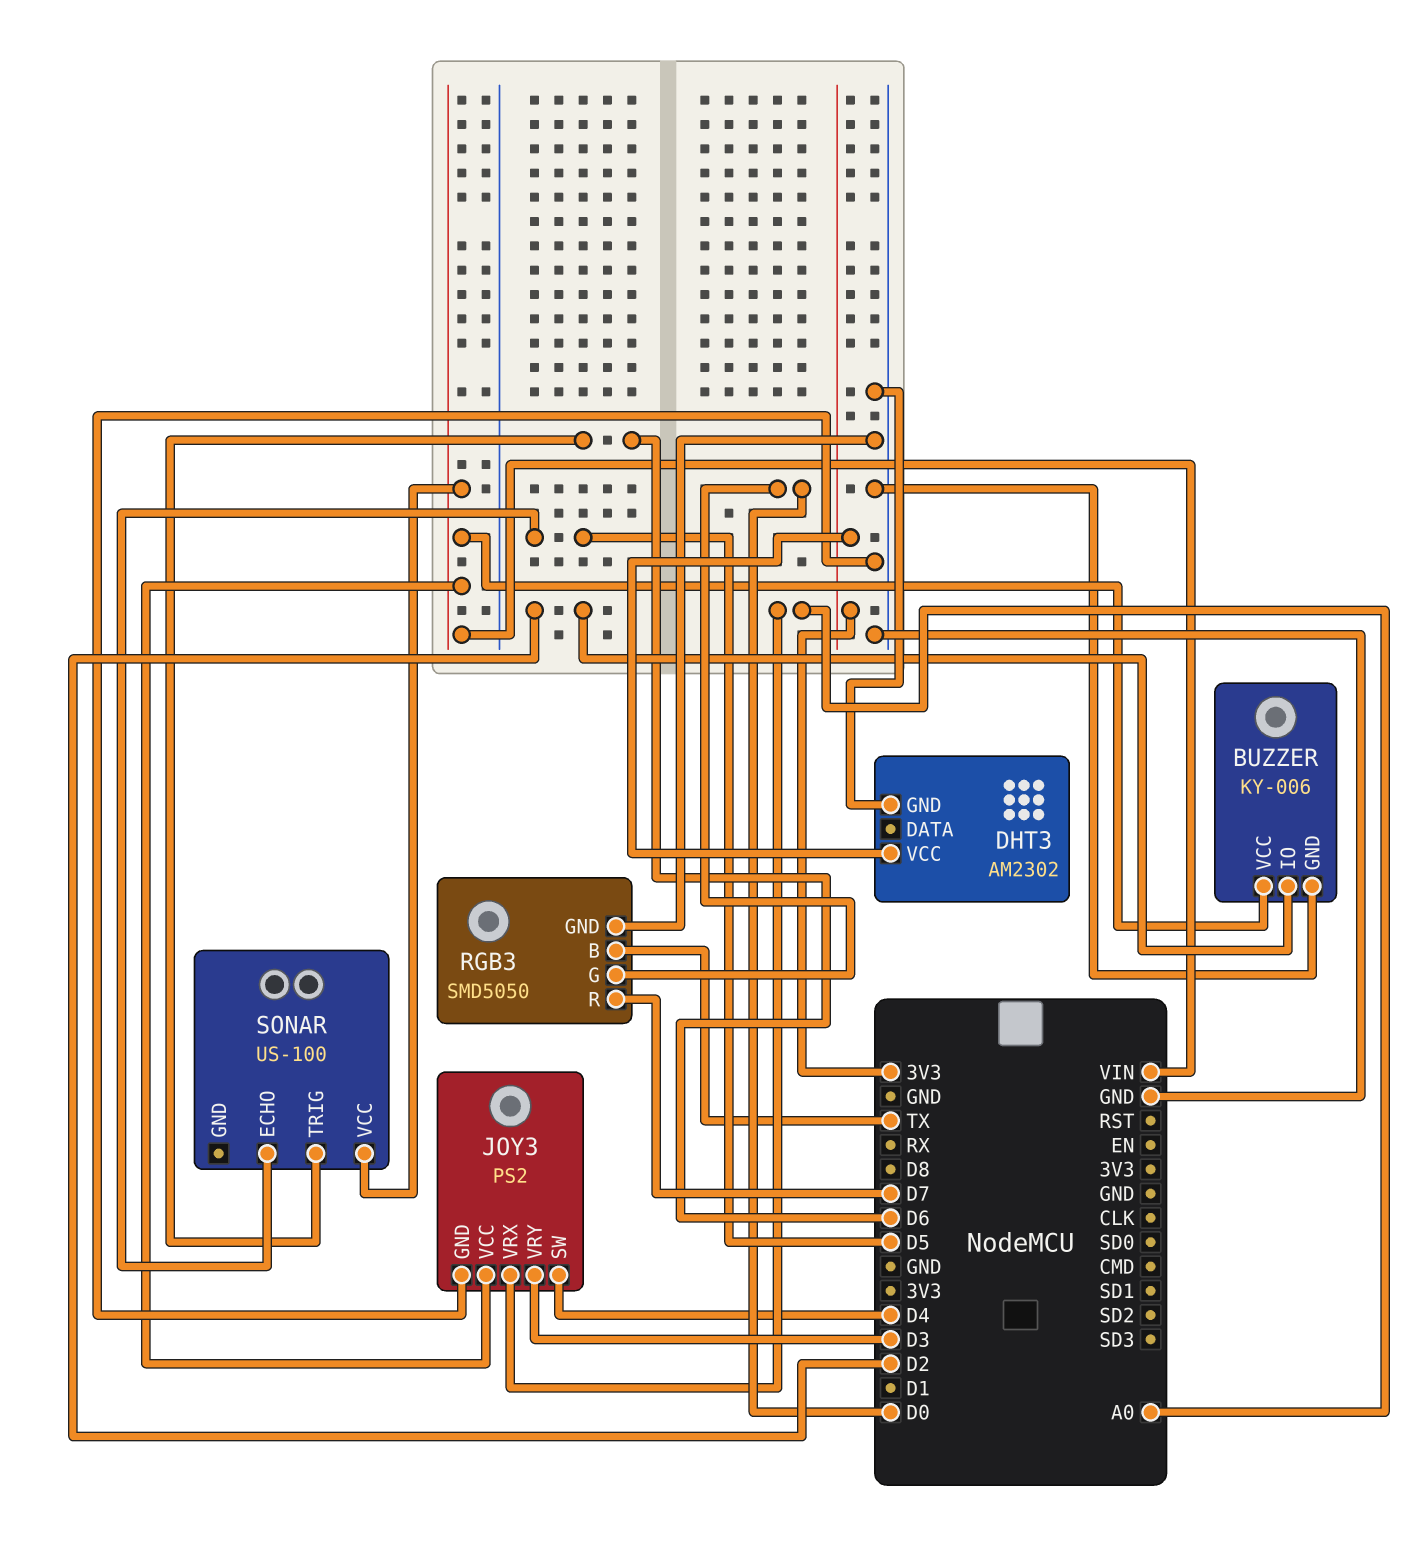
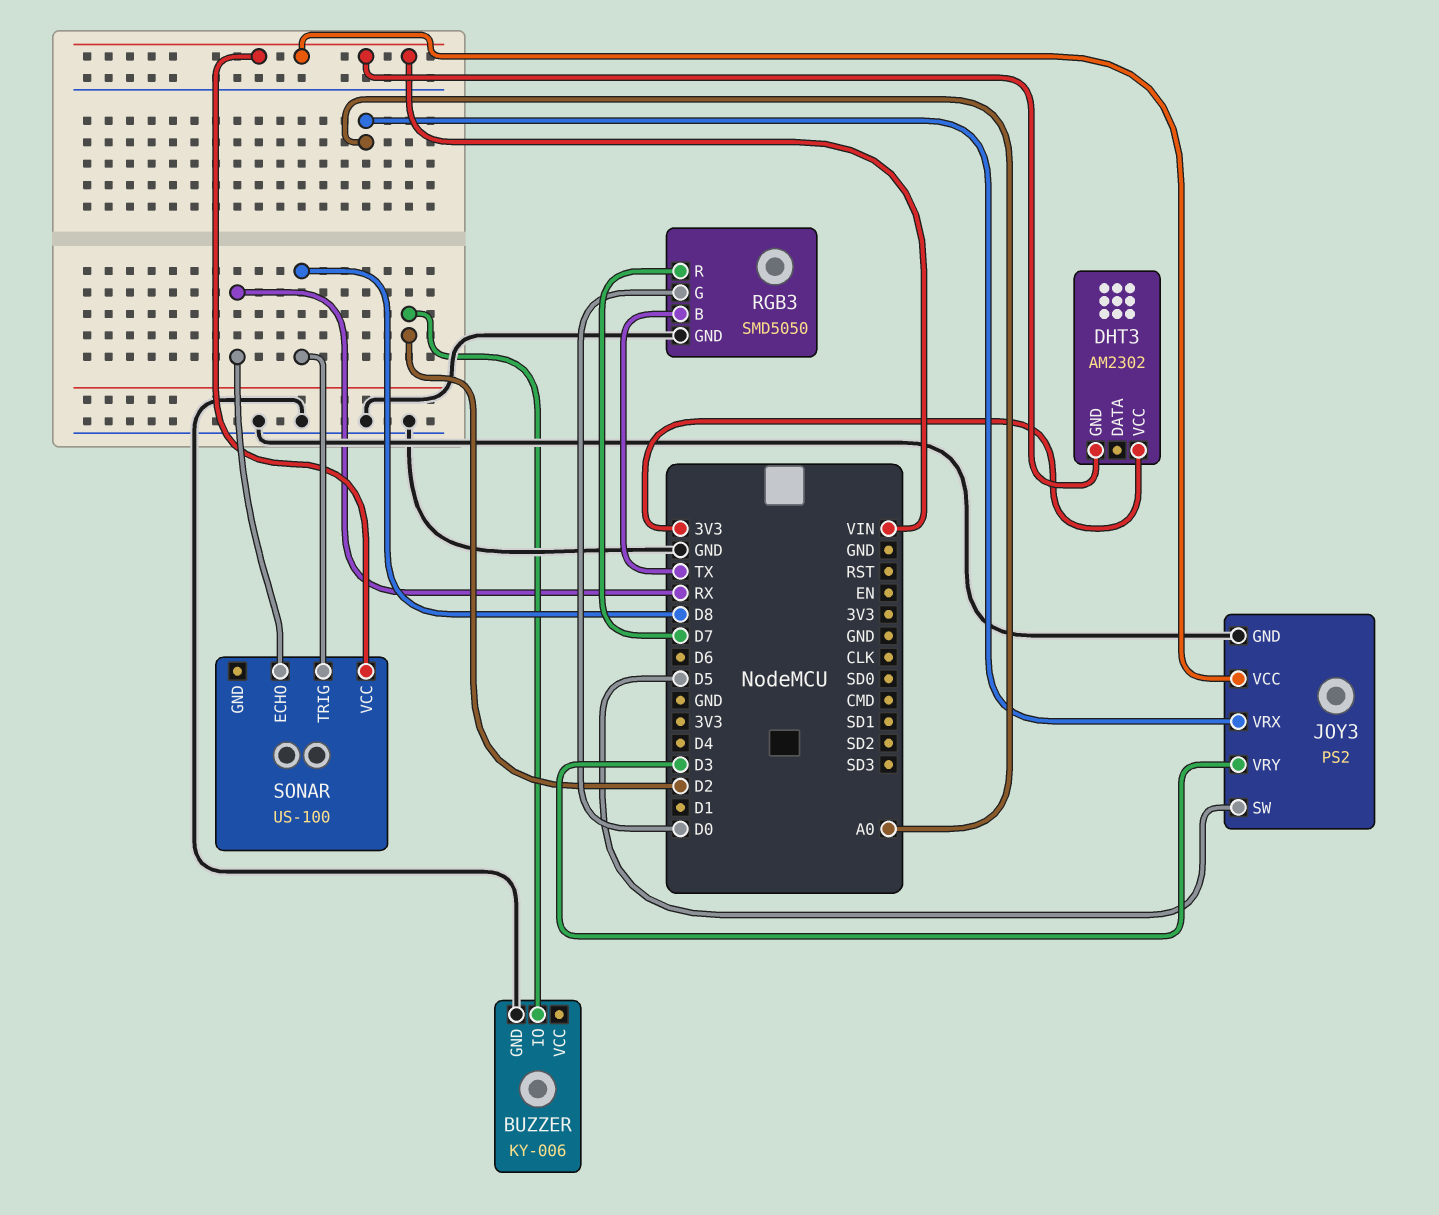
BUZZER pin VCC: VIN -> none
DHT3 pin GND: GND -> VIN
JOY3 pin SW: D4 -> D5
SONAR pin ECHO: D5 -> RX
SONAR pin TRIG: D6 -> D8

